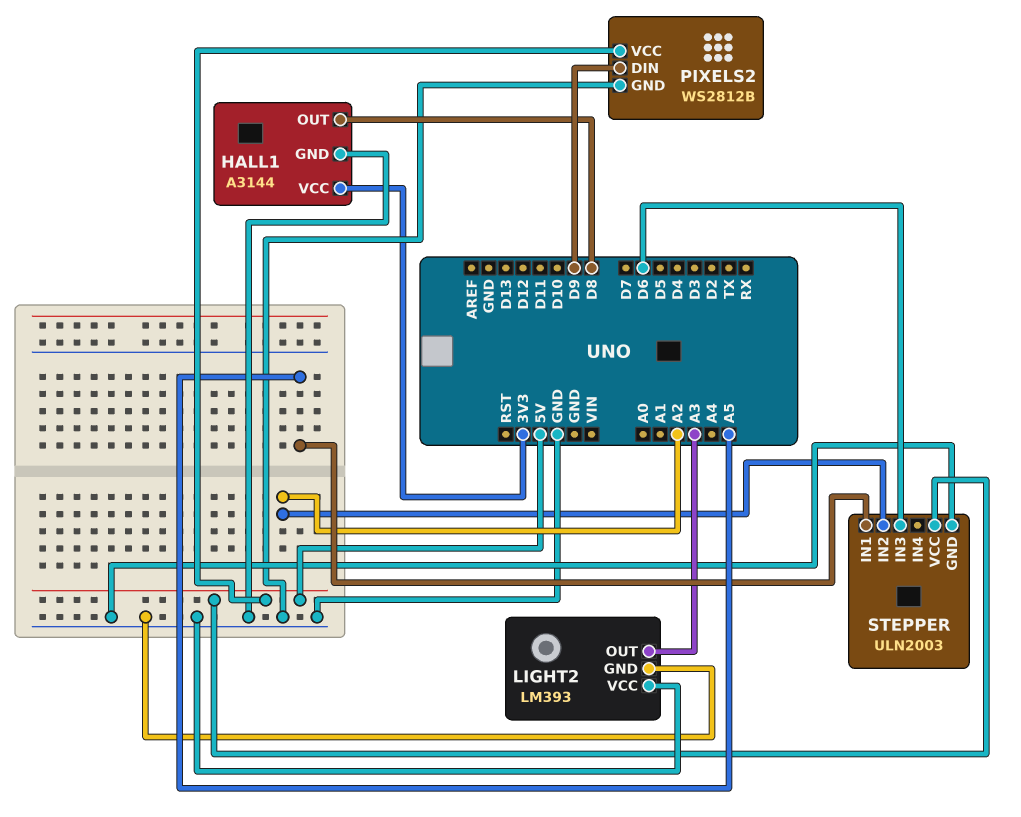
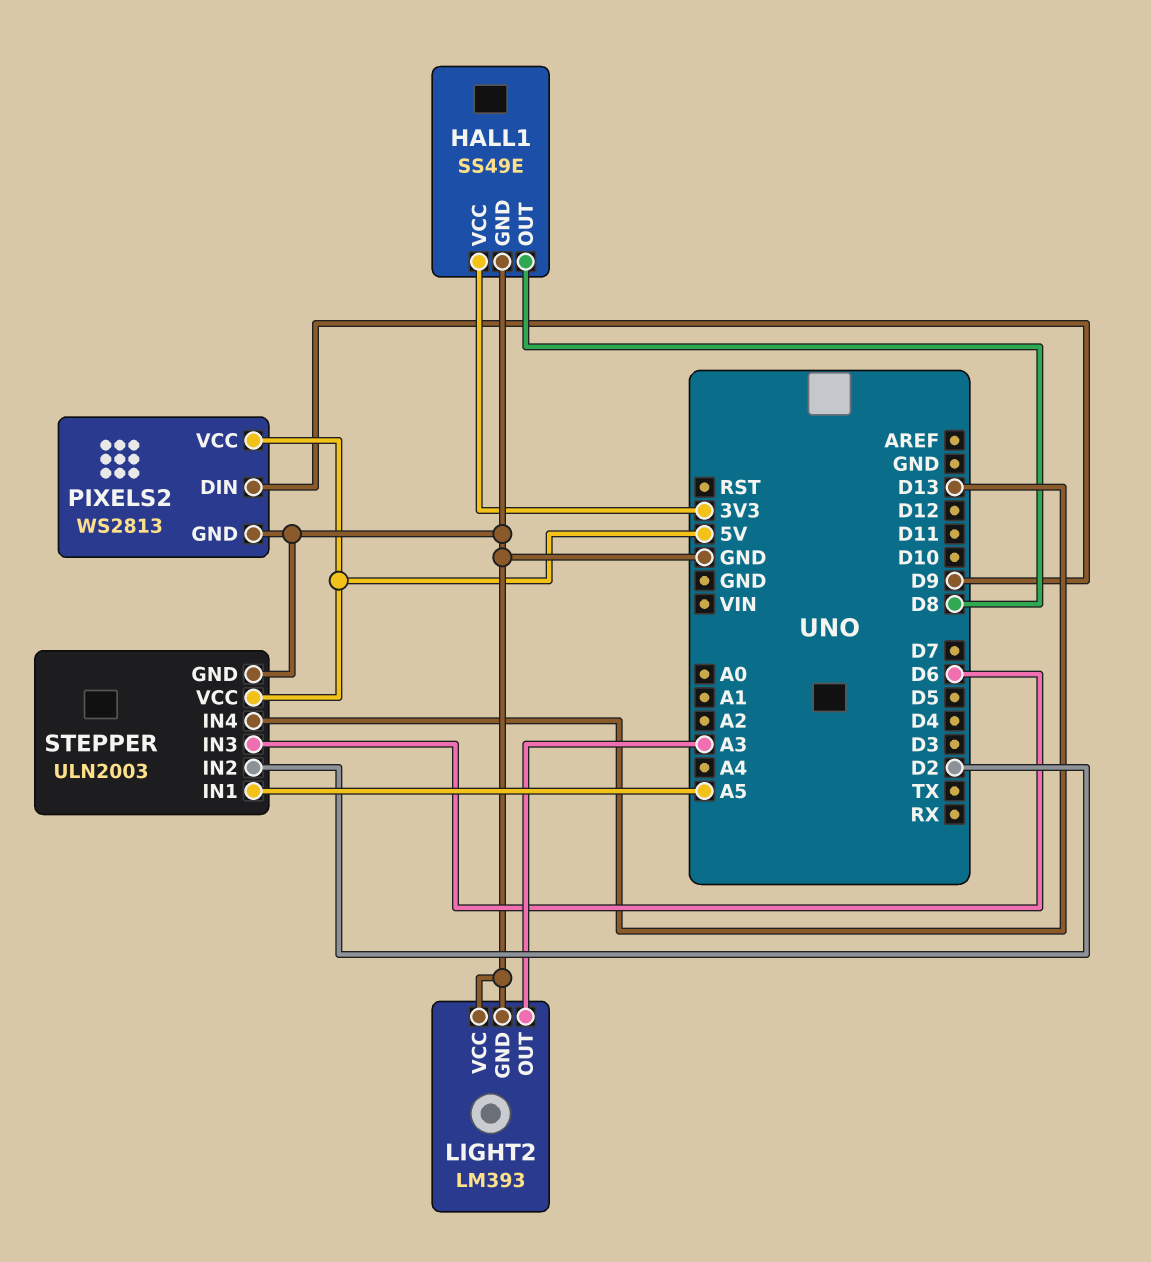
HALL1: A3144 -> SS49E
PIXELS2: WS2812B -> WS2813
STEPPER pin IN2: A2 -> D2
STEPPER pin IN4: none -> D13

